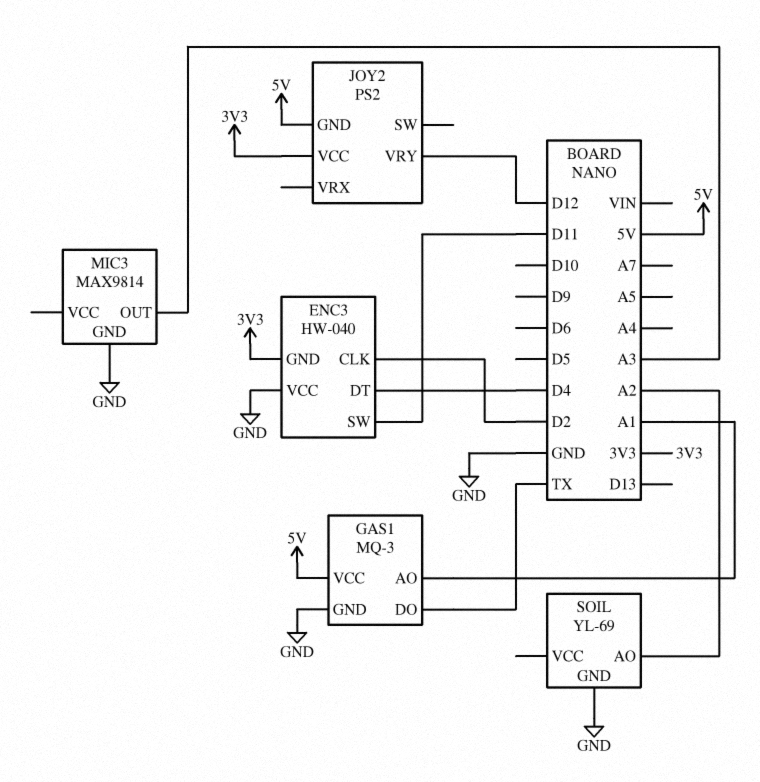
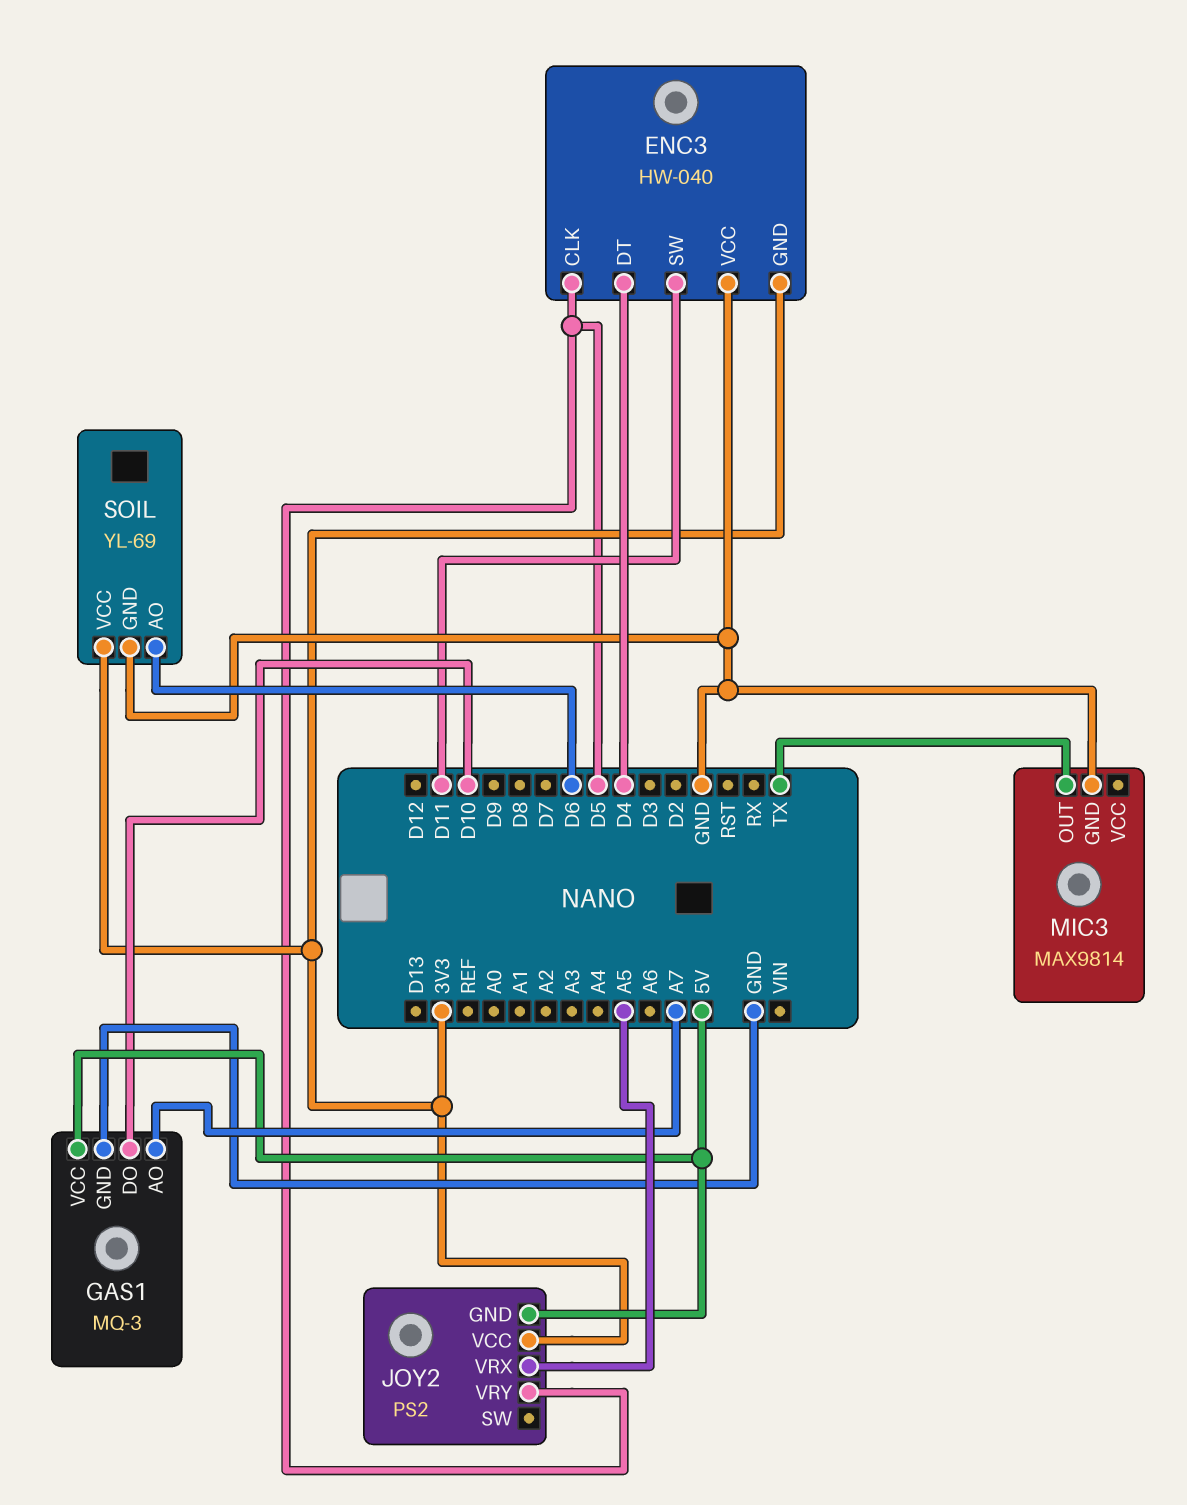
ENC3 pin CLK: D2 -> D5
GAS1 pin AO: A1 -> A7
GAS1 pin DO: TX -> D10
JOY2 pin VRX: none -> A5
JOY2 pin VRY: D12 -> D5
MIC3 pin OUT: A3 -> TX
SOIL pin AO: A2 -> D6
SOIL pin VCC: none -> 3V3

